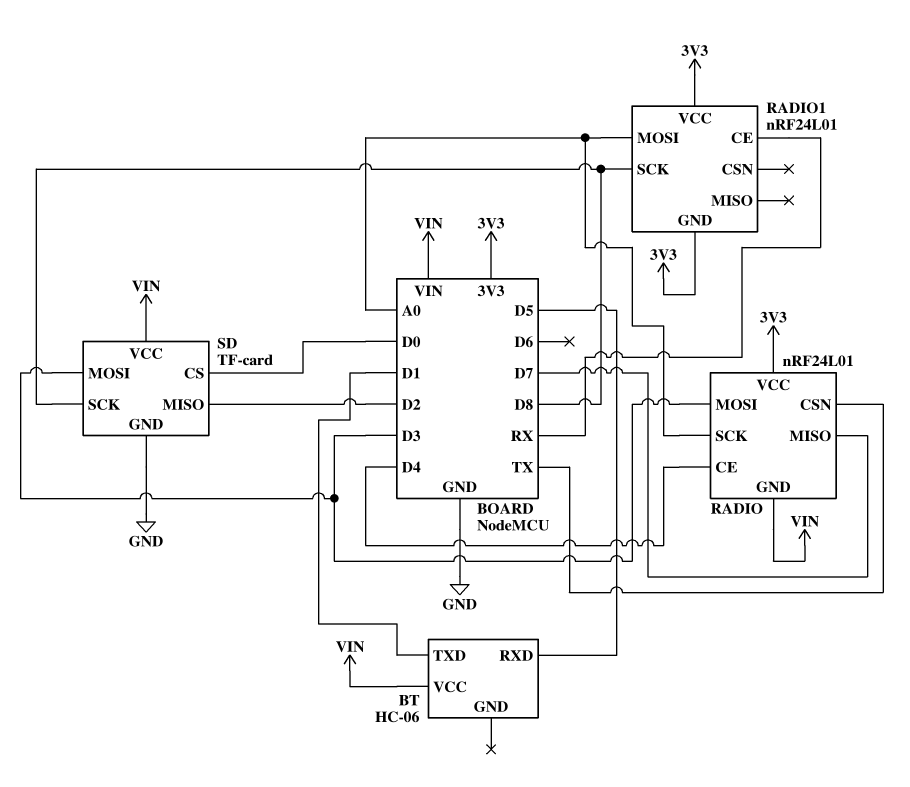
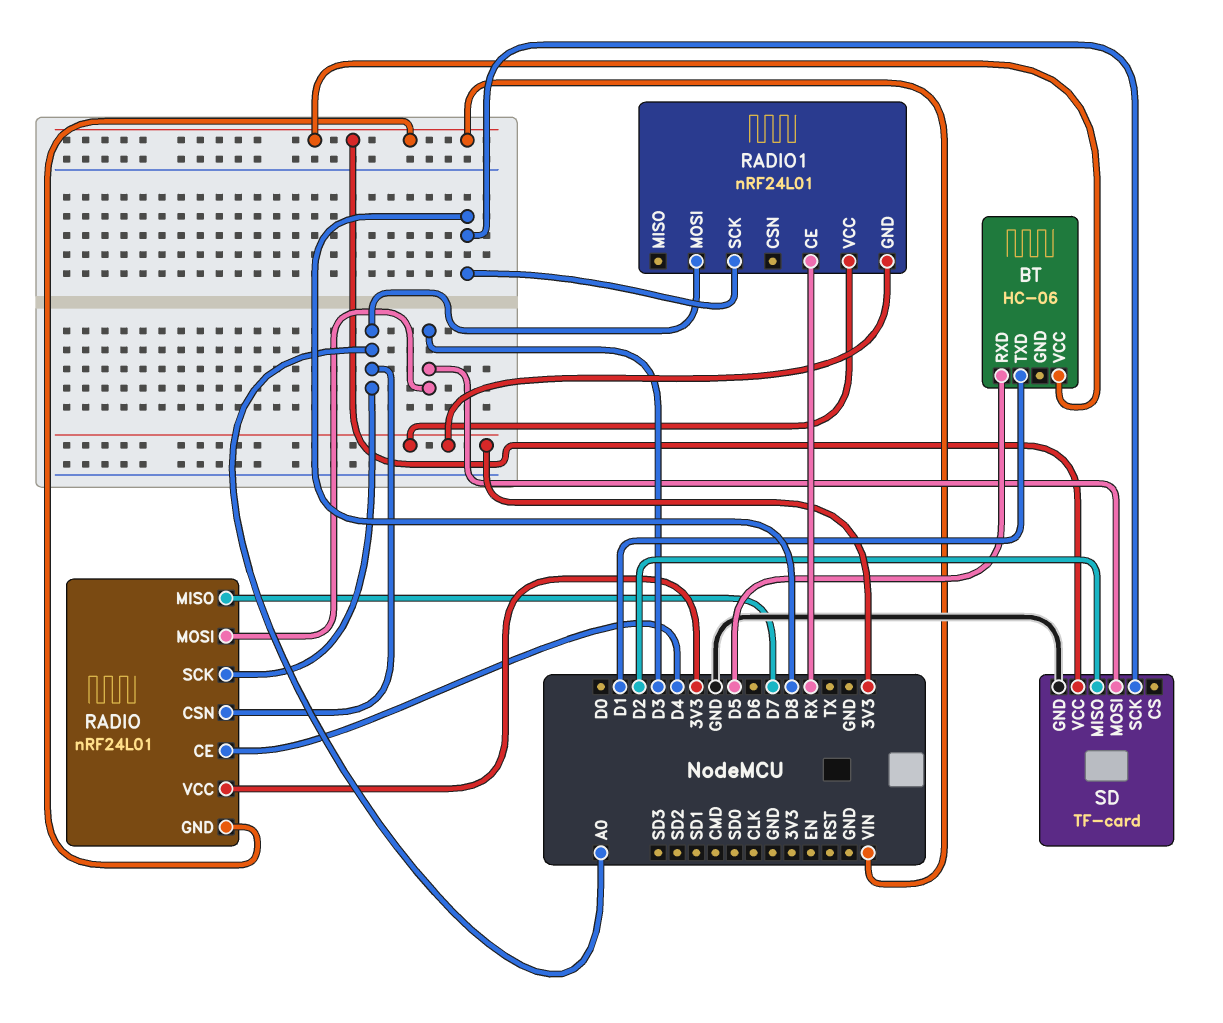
RADIO pin CSN: TX -> A0
SD pin CS: D0 -> none

